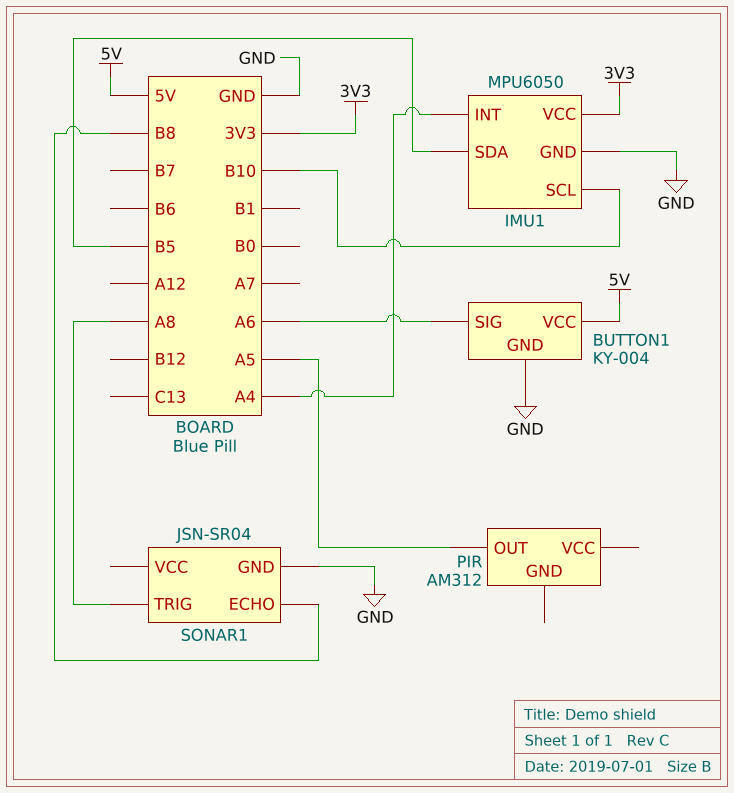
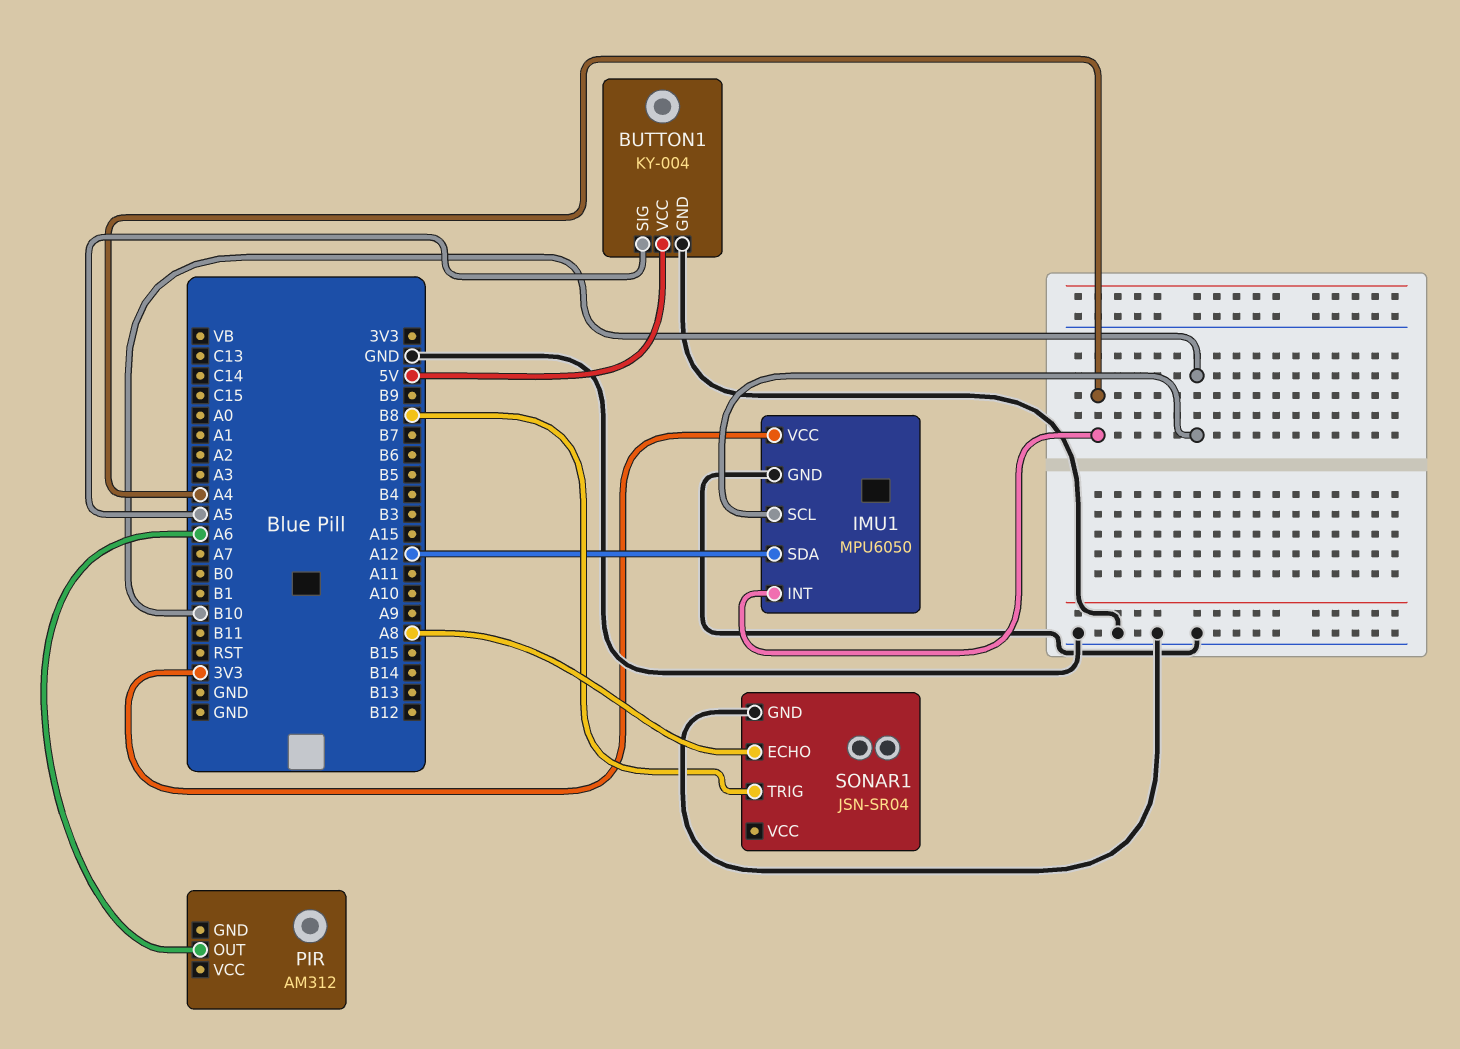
BUTTON1 pin SIG: A6 -> A5
IMU1 pin SDA: B5 -> A12
PIR pin OUT: A5 -> A6
SONAR1 pin ECHO: B8 -> A8
SONAR1 pin TRIG: A8 -> B8

